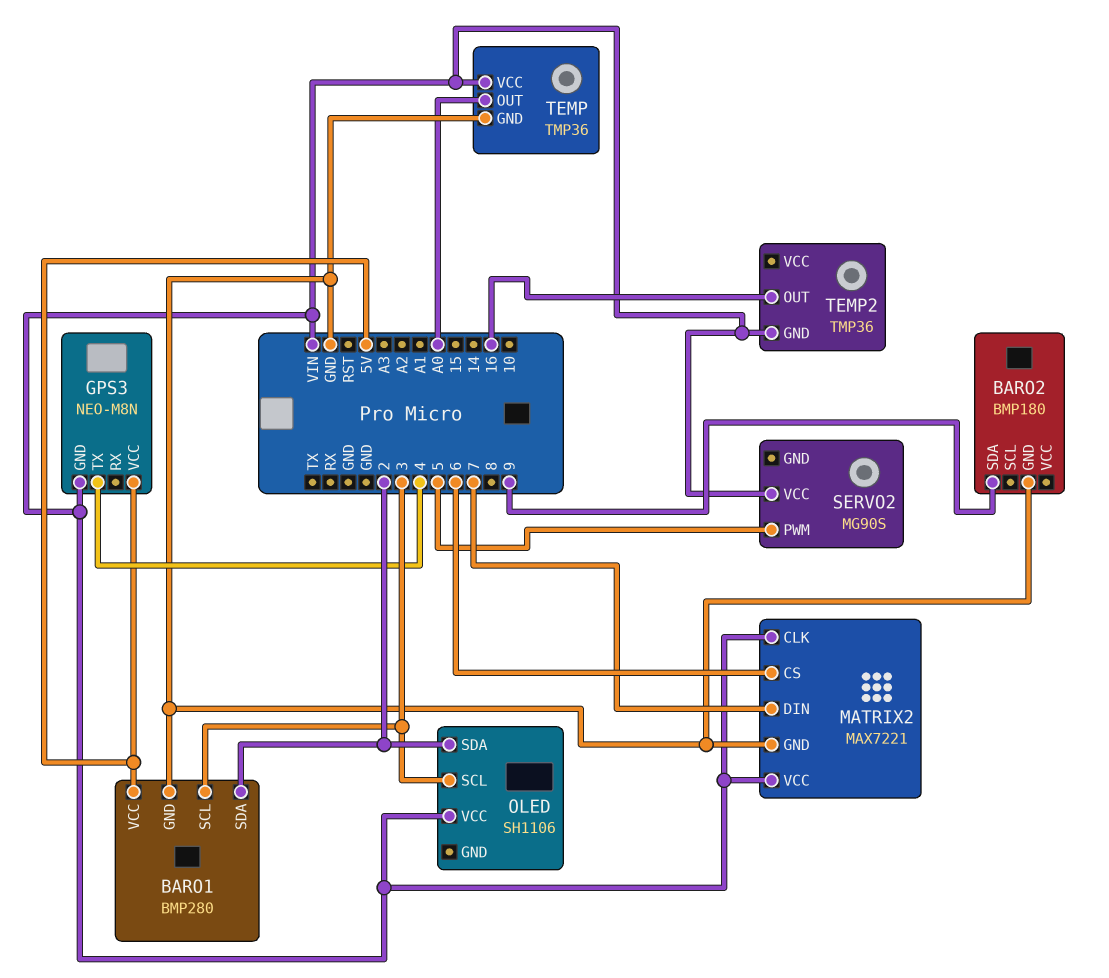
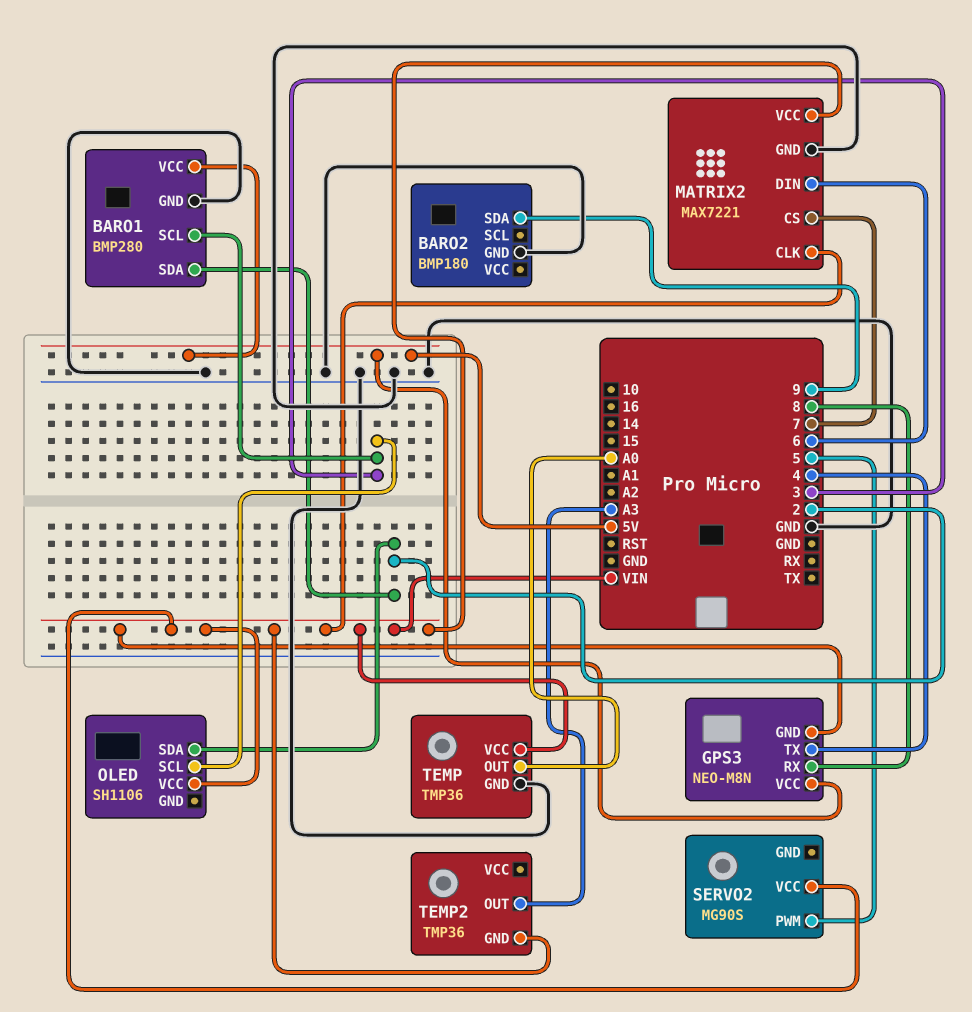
GPS3 pin RX: none -> 8
MATRIX2 pin CS: 6 -> 7
MATRIX2 pin DIN: 7 -> 6
TEMP2 pin OUT: 16 -> A3

